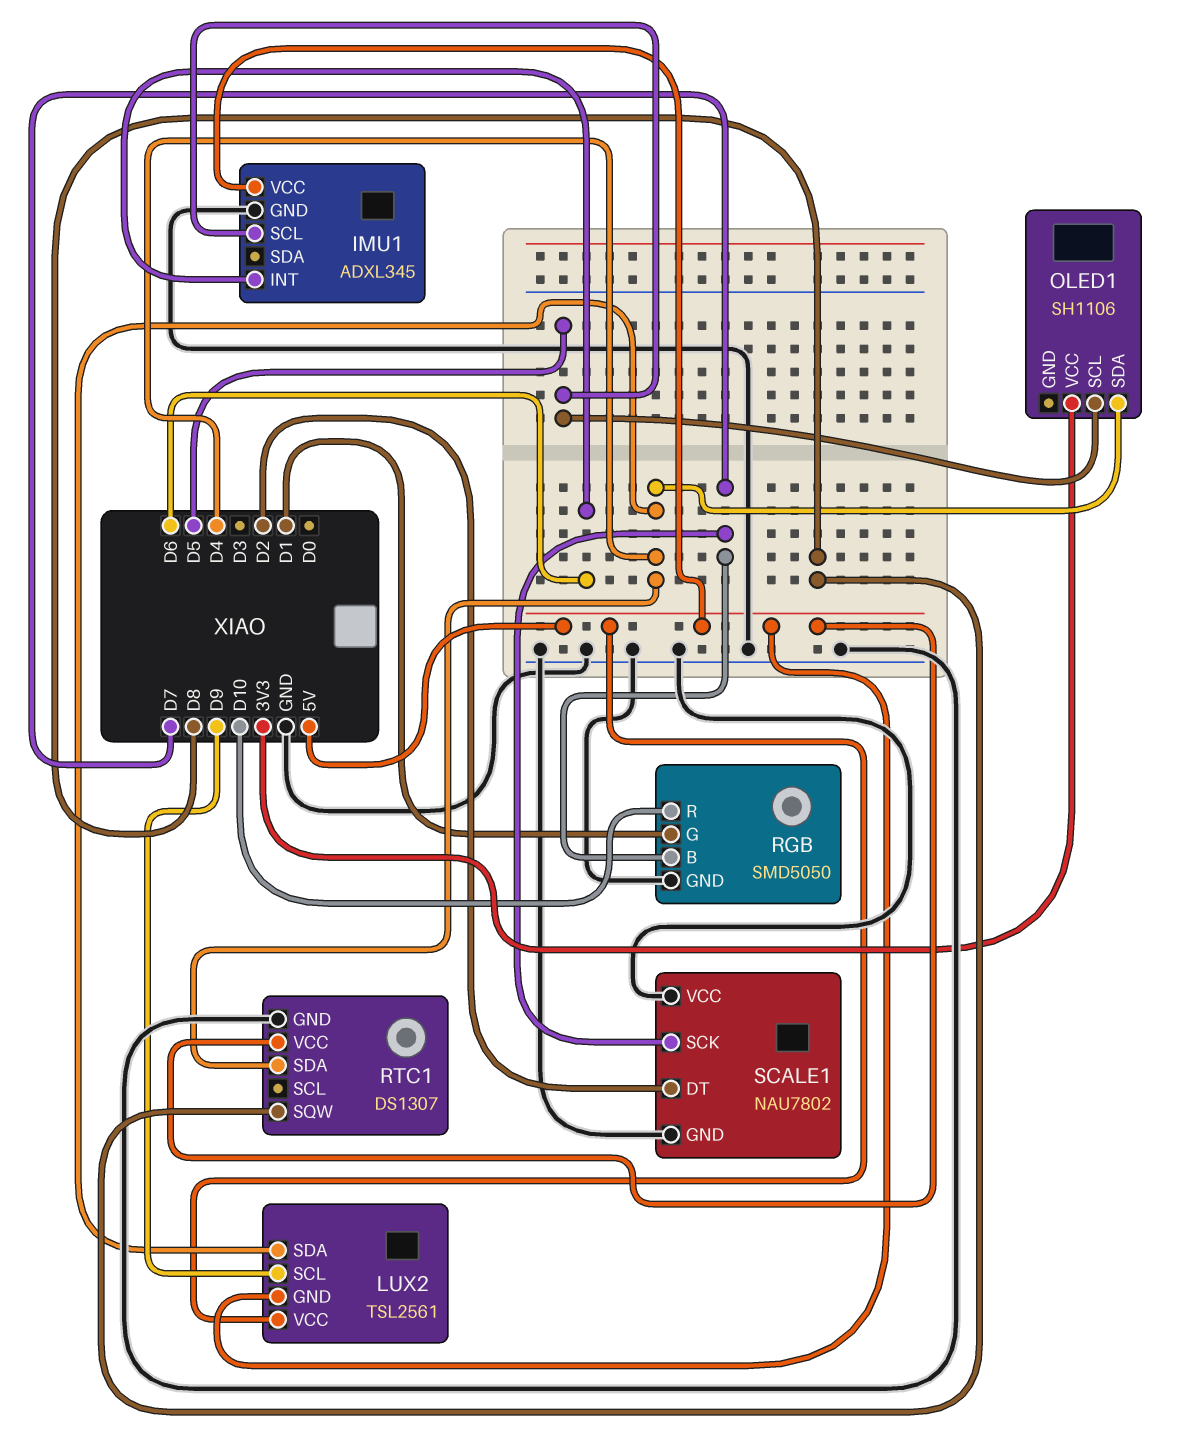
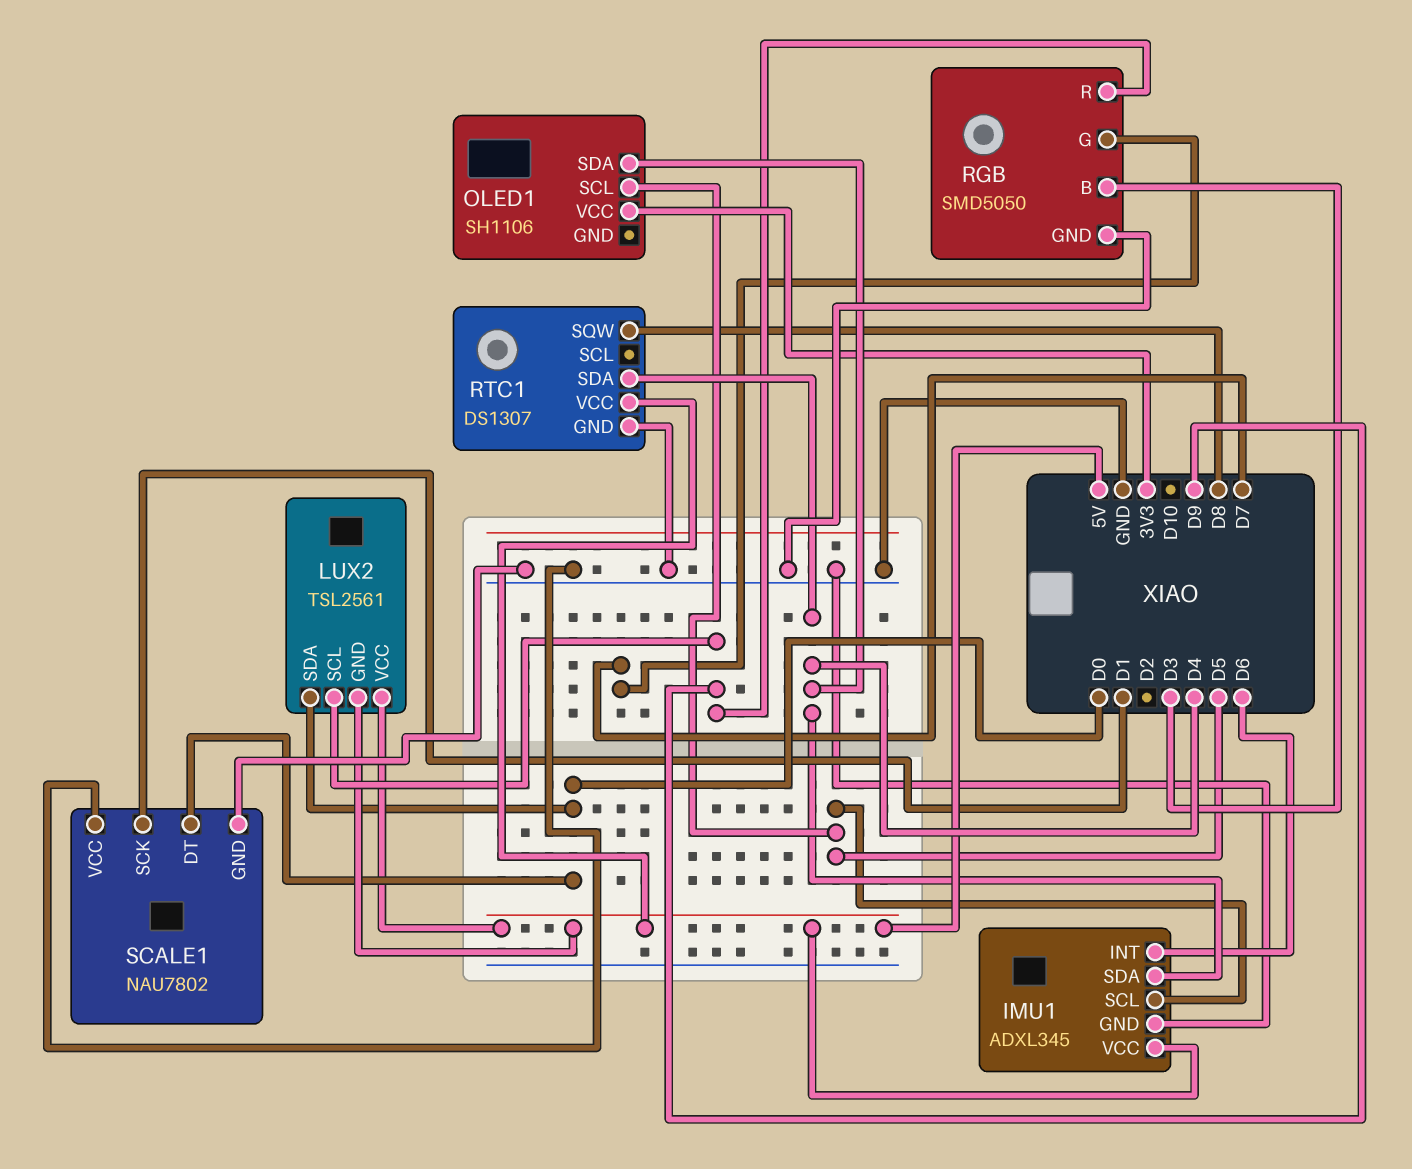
IMU1 pin SDA: none -> D4
LUX2 pin SDA: D4 -> D0
RGB pin B: D7 -> D3
RGB pin G: D1 -> D7
RGB pin R: D10 -> D9
SCALE1 pin DT: D2 -> D0
SCALE1 pin SCK: D7 -> D1

